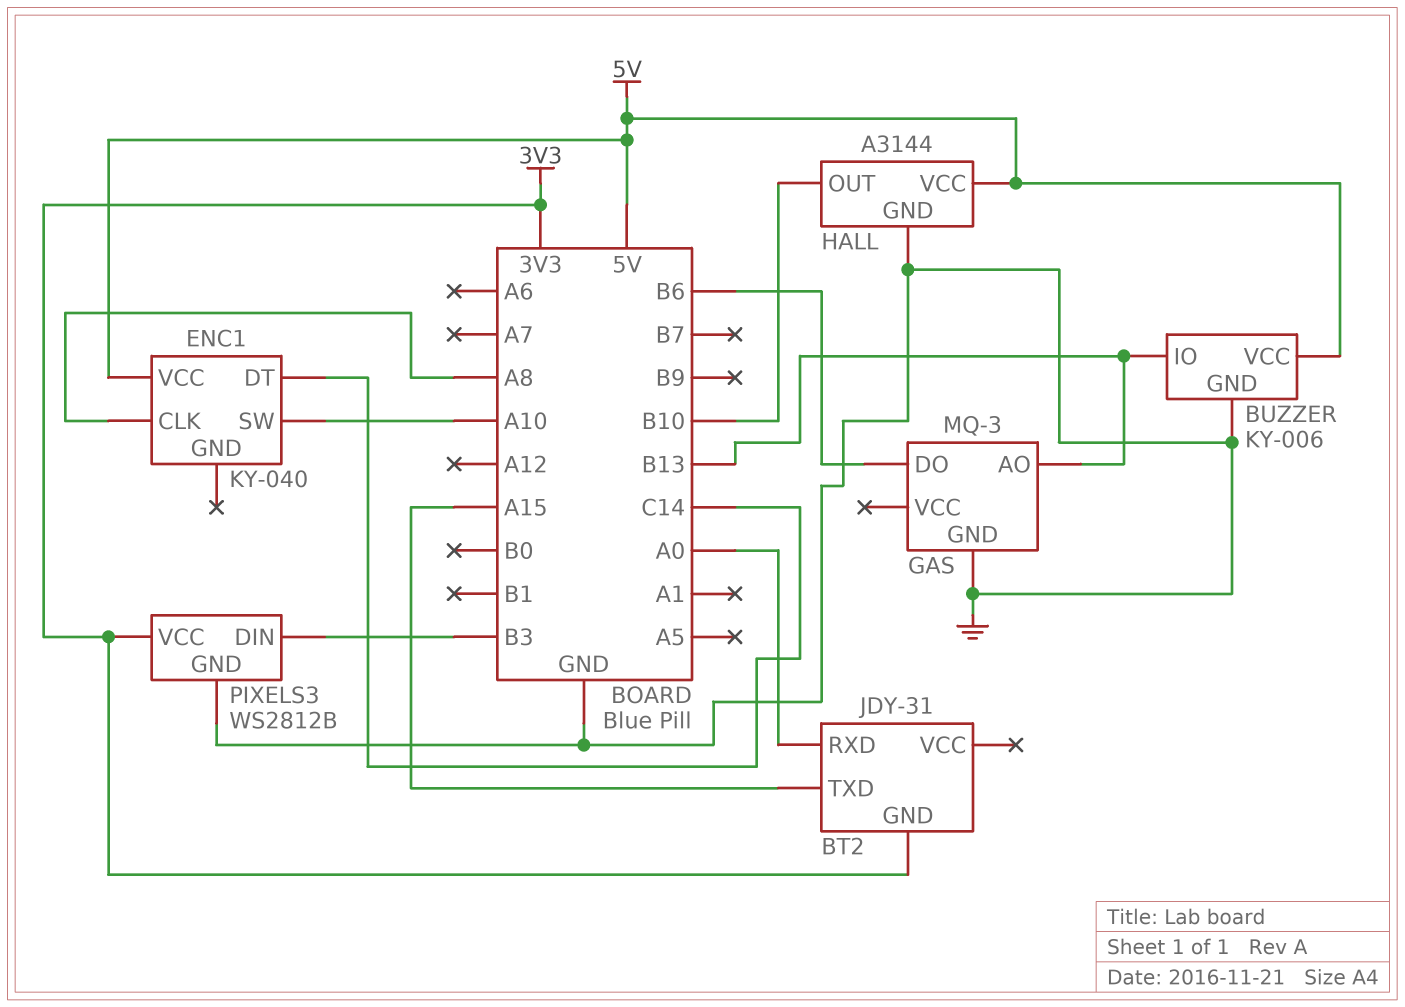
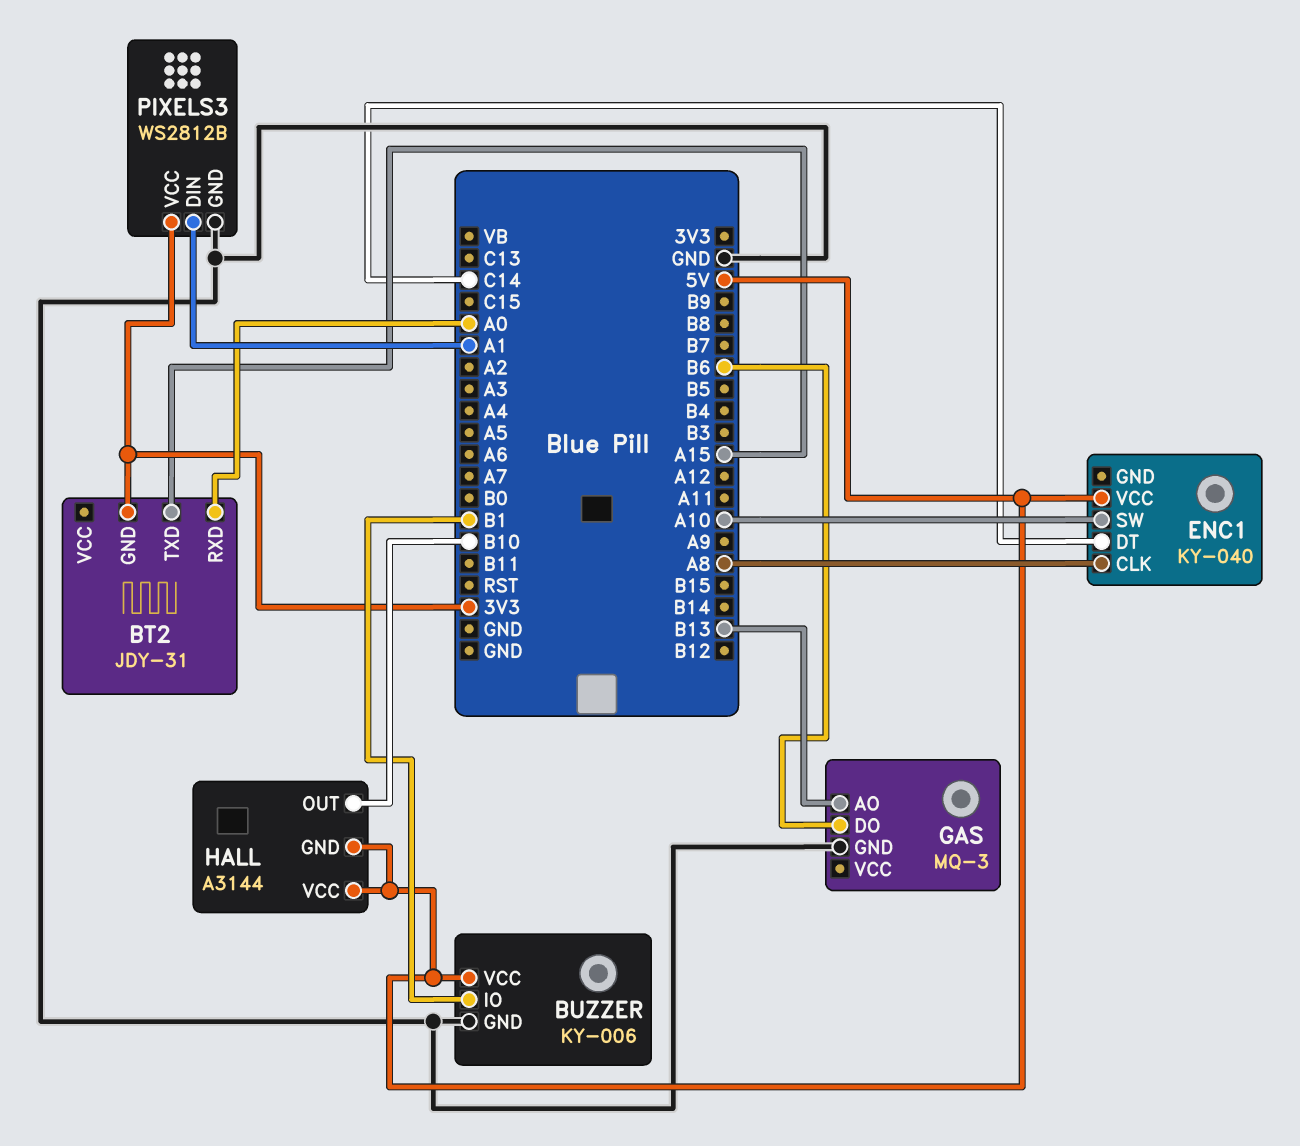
BUZZER pin IO: B13 -> B1
HALL pin GND: GND -> 5V
PIXELS3 pin DIN: B3 -> A1

